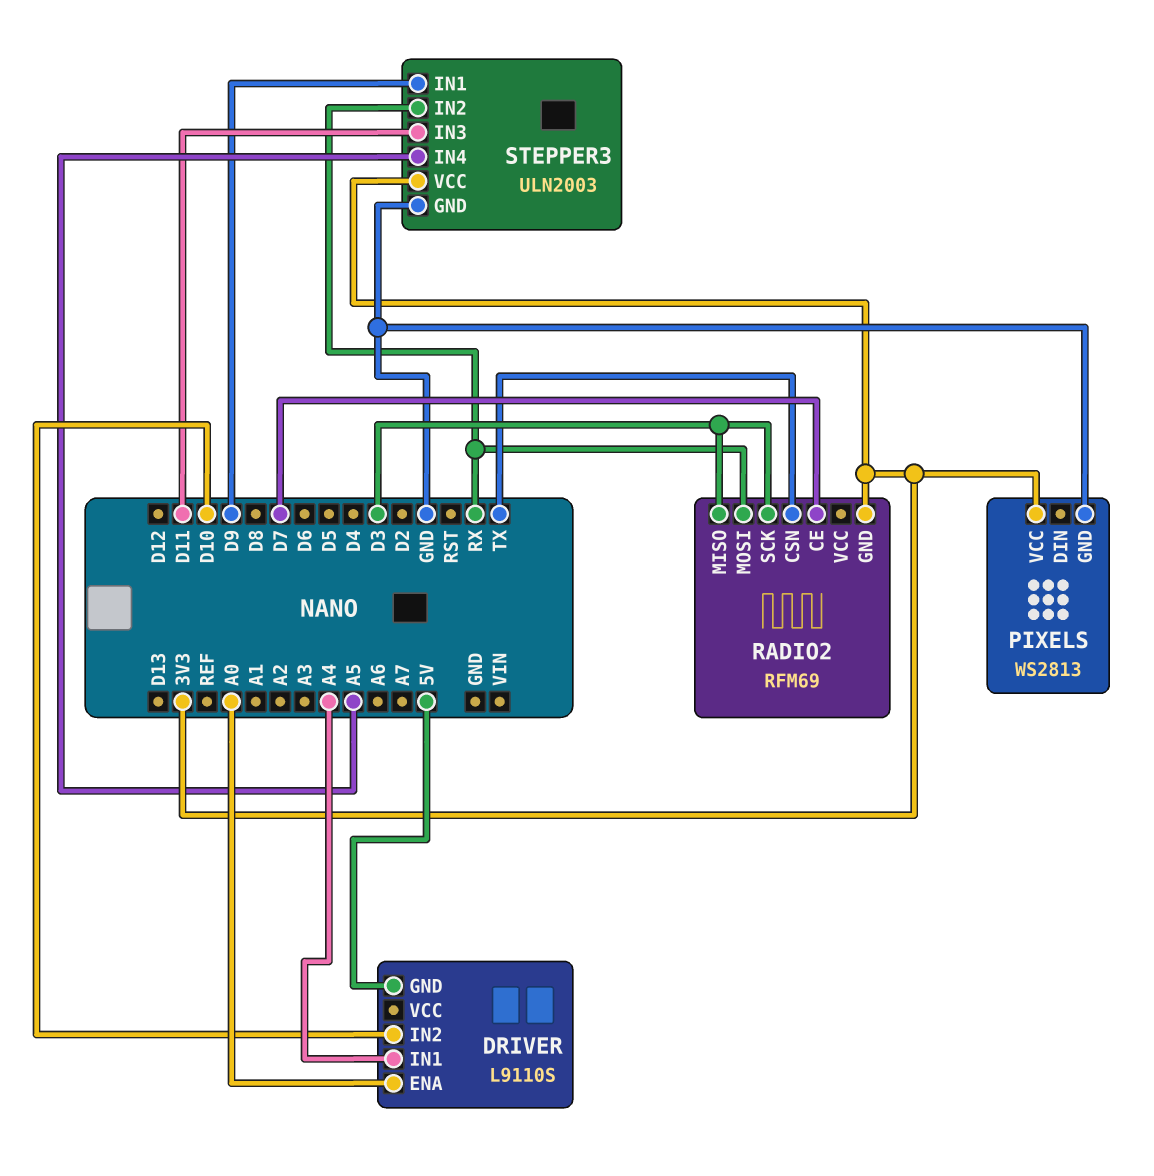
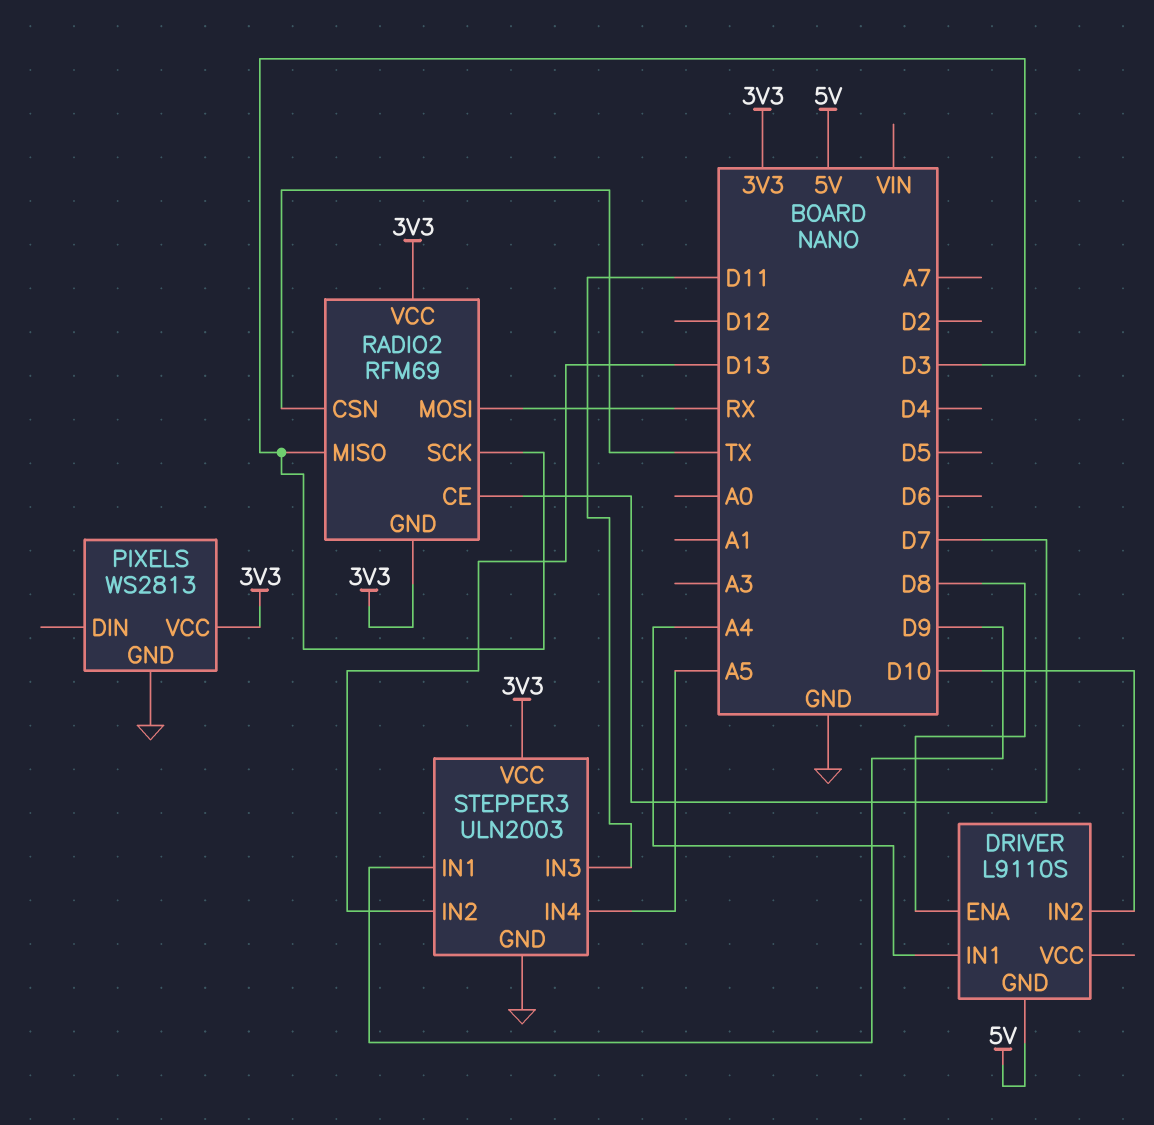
DRIVER pin ENA: A0 -> D8
RADIO2 pin VCC: none -> 3V3
STEPPER3 pin IN2: RX -> D13

